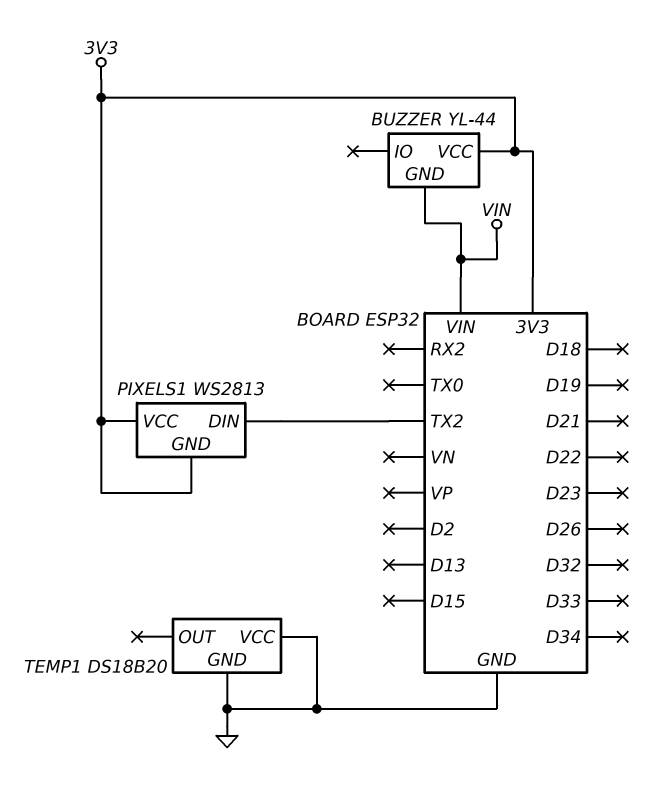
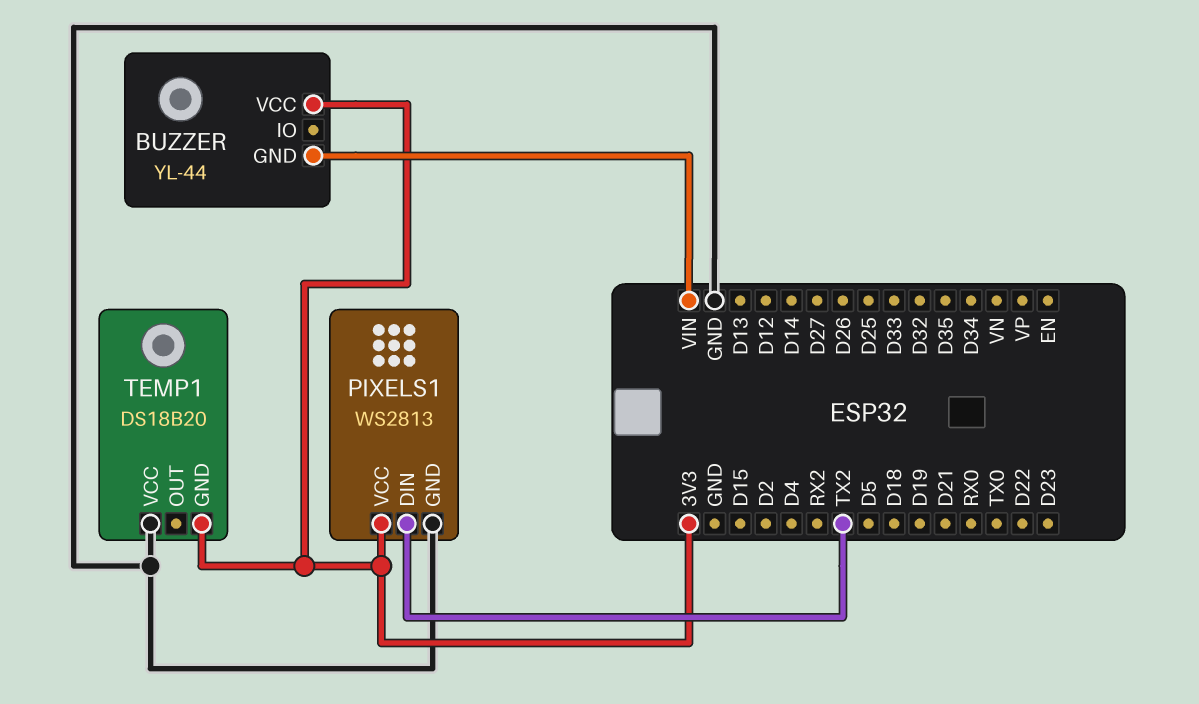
PIXELS1 pin GND: 3V3 -> GND
TEMP1 pin GND: GND -> 3V3

